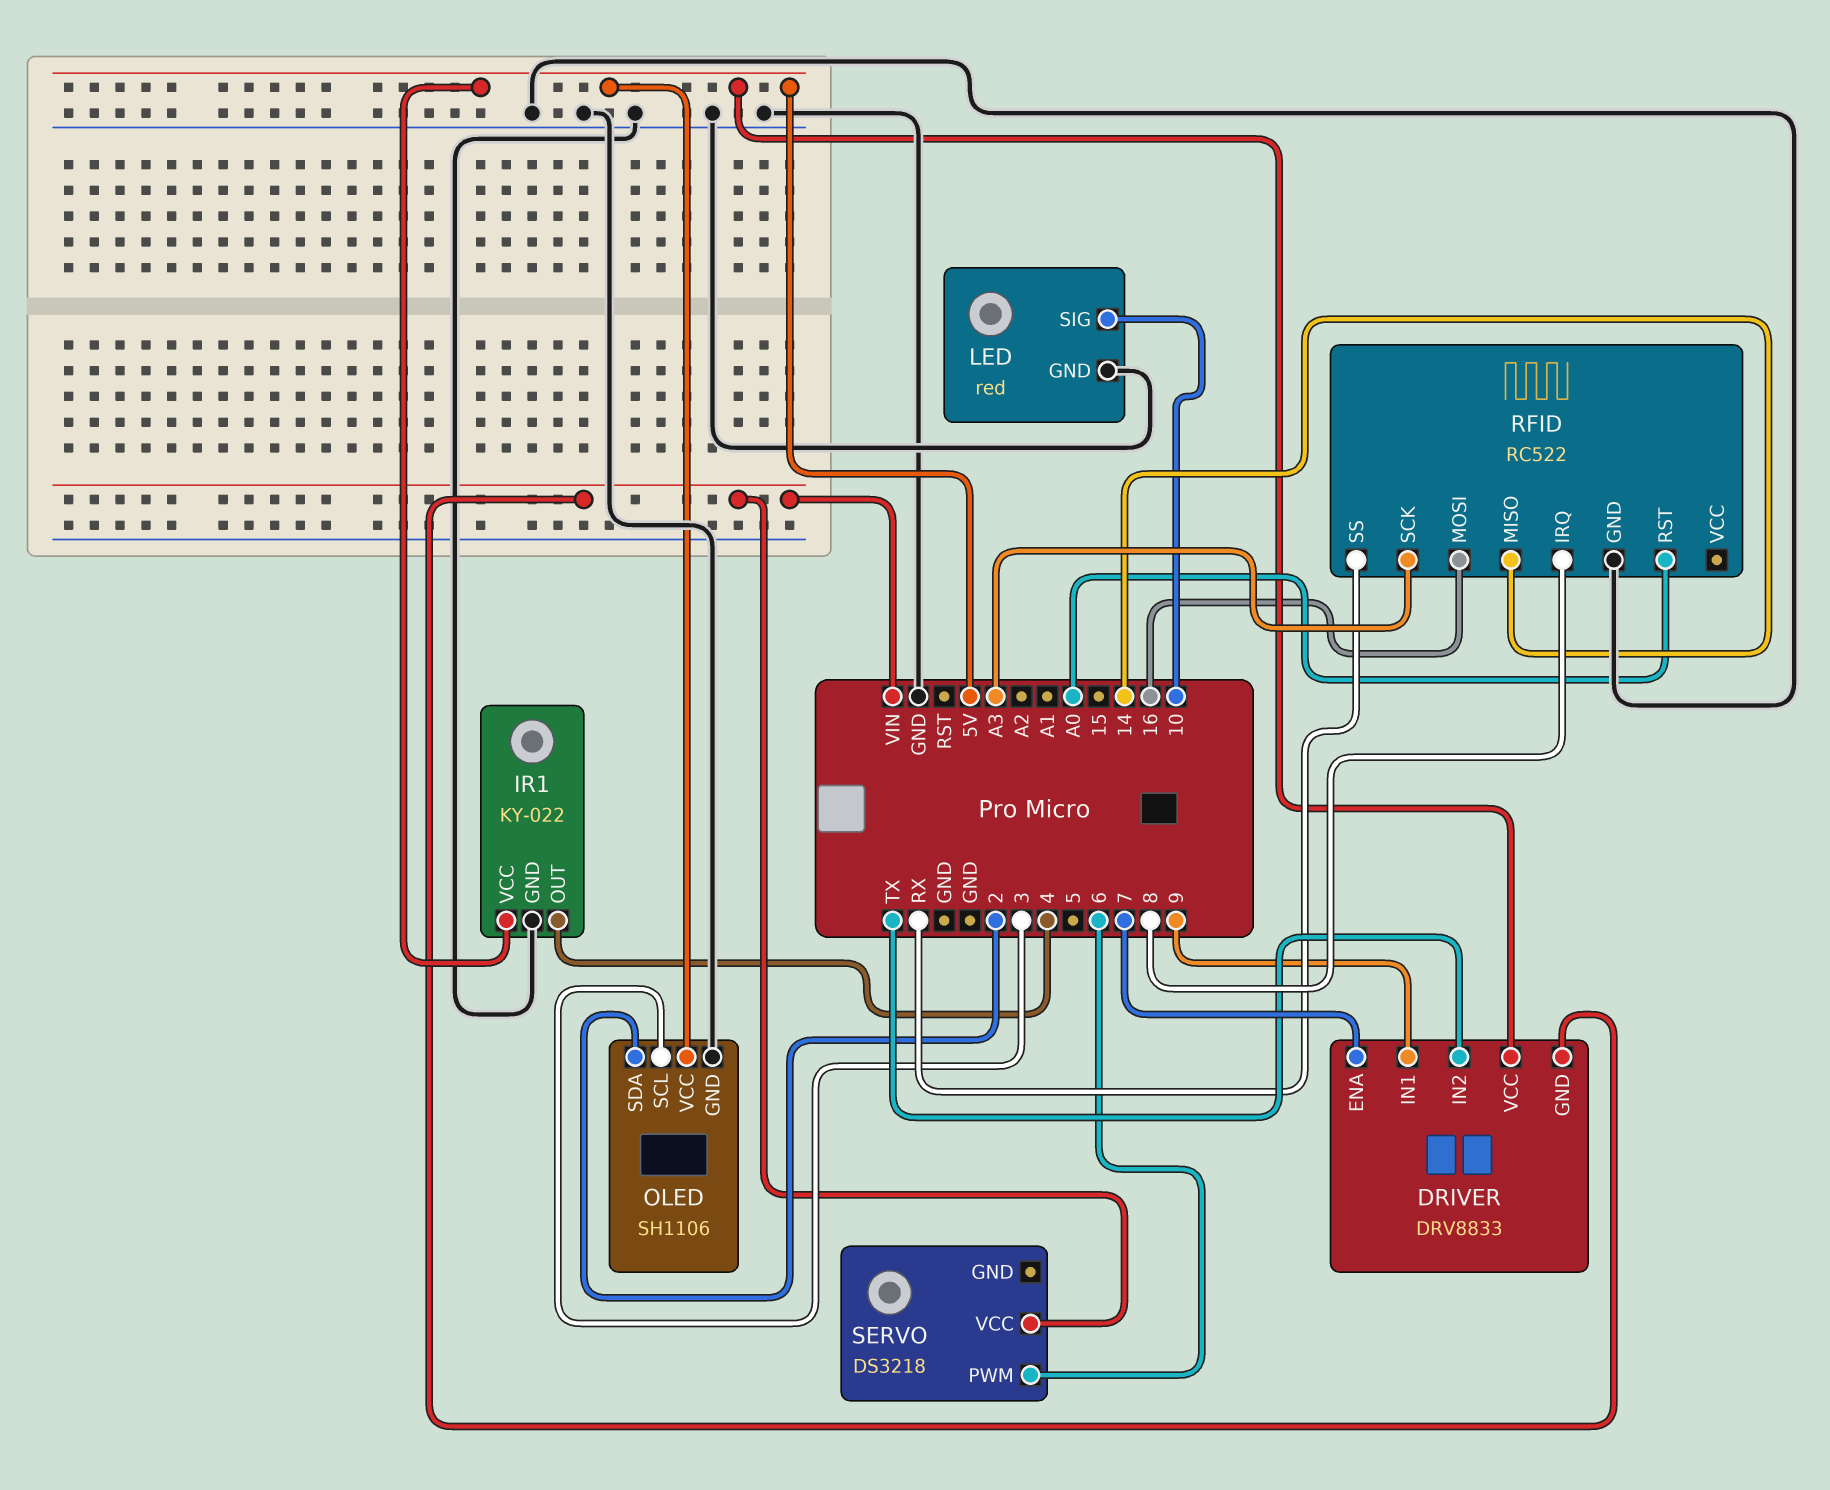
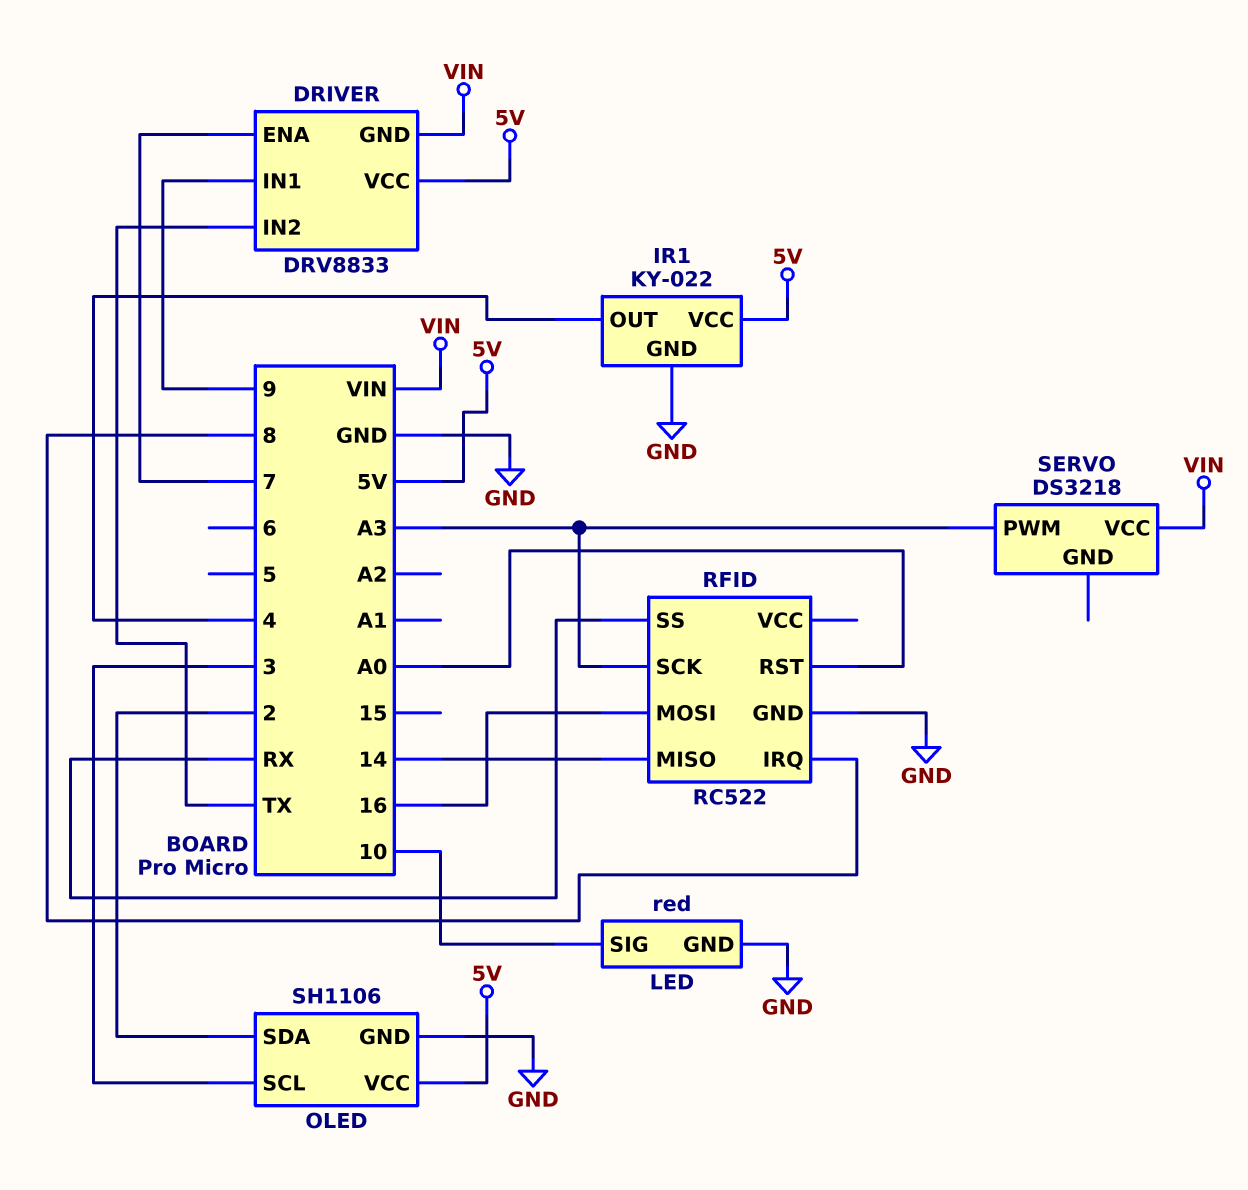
SERVO pin PWM: 6 -> A3

